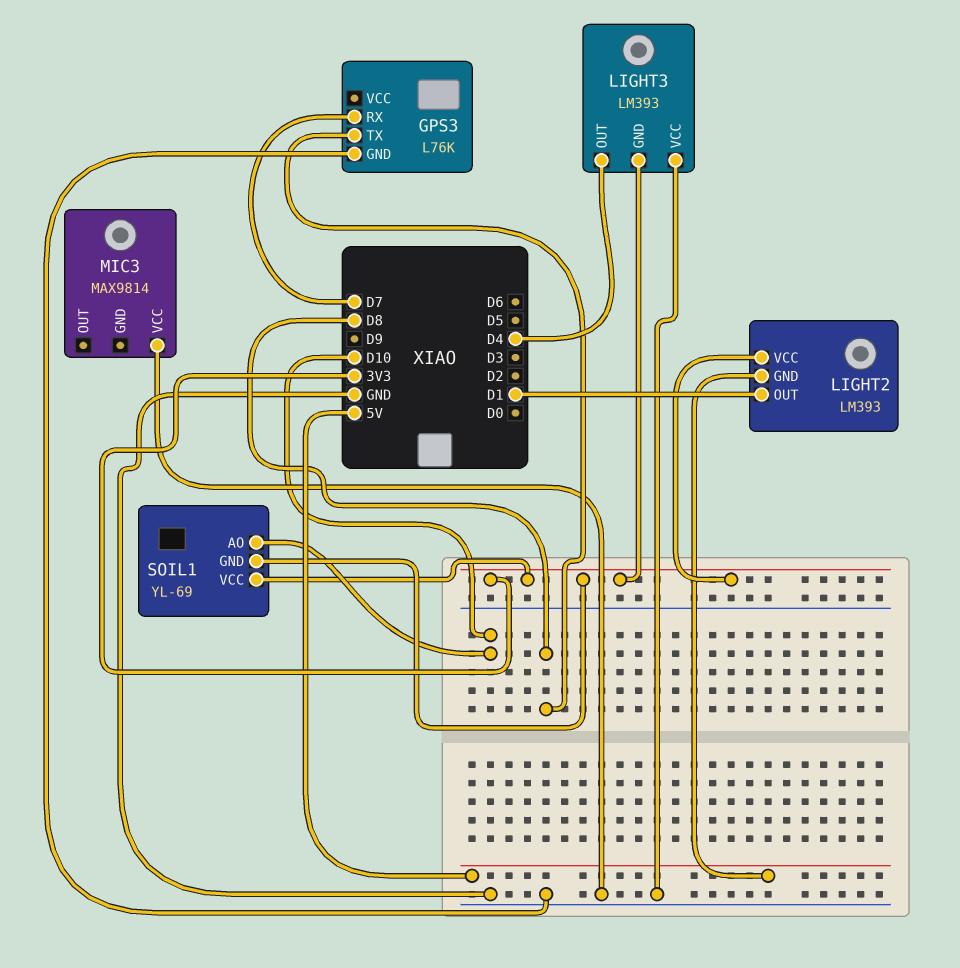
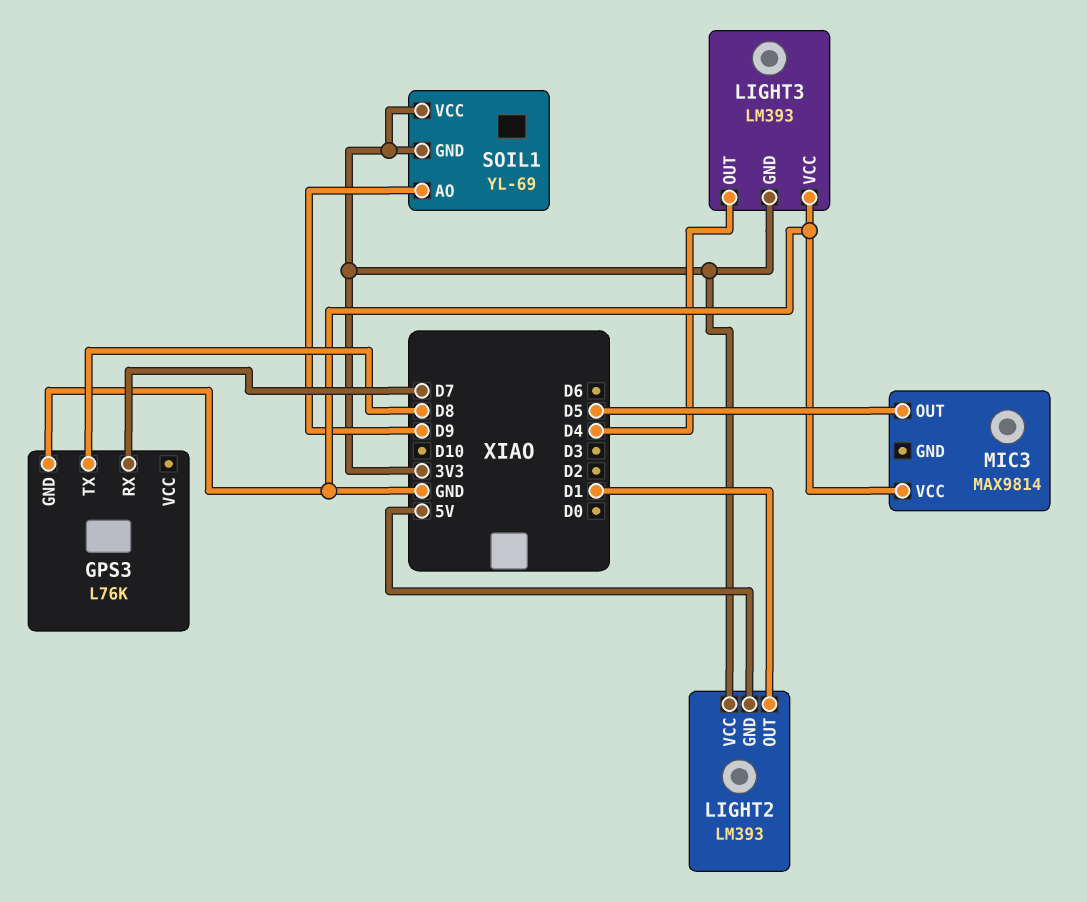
MIC3 pin OUT: none -> D5
SOIL1 pin AO: D10 -> D9

